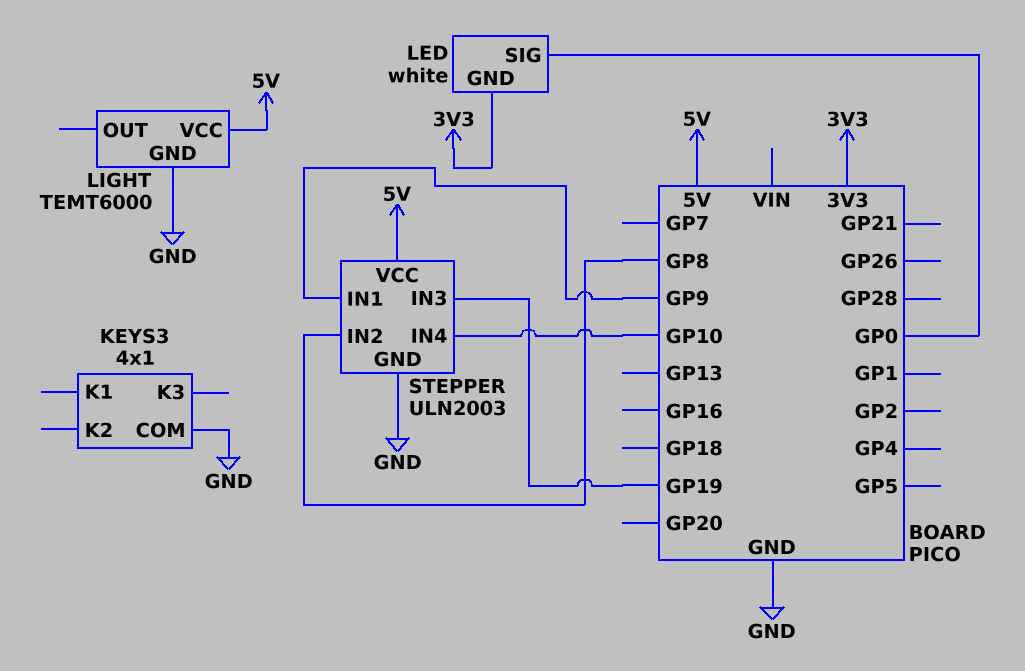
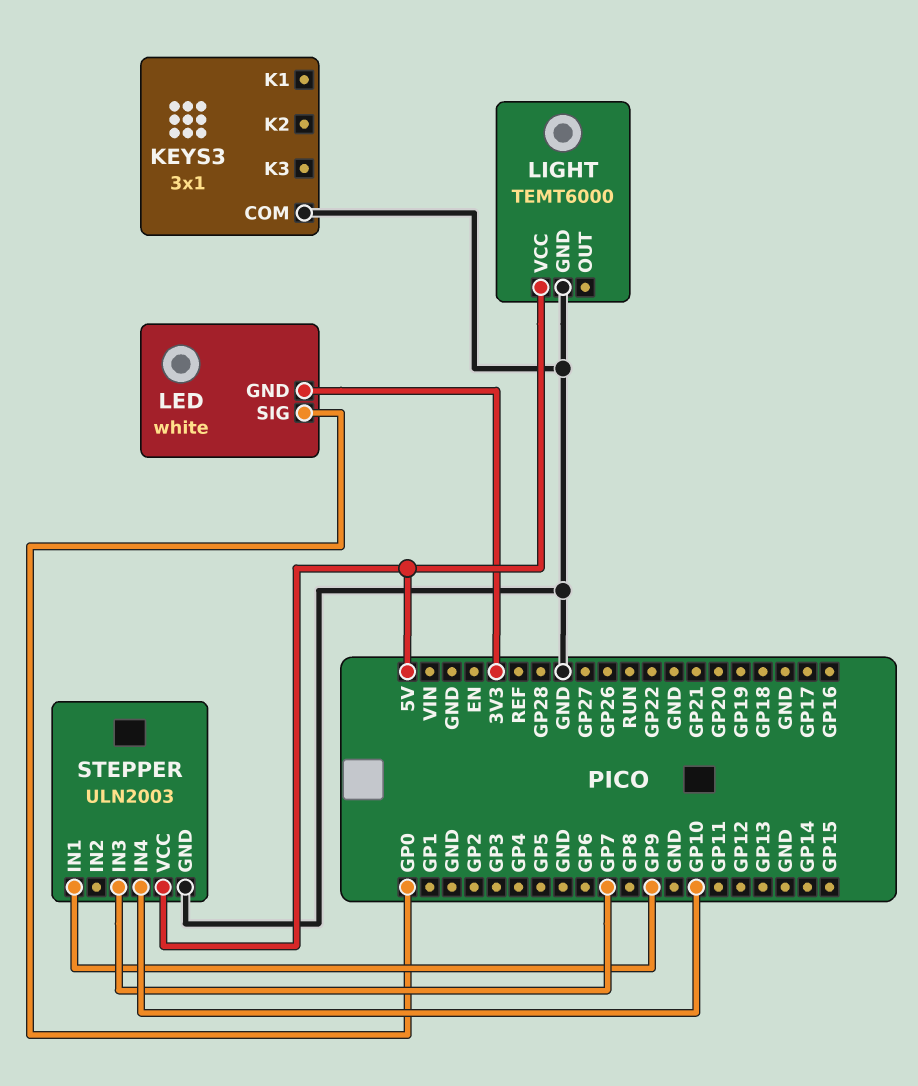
KEYS3: 4x1 -> 3x1
STEPPER pin IN2: GP8 -> none
STEPPER pin IN3: GP19 -> GP7

